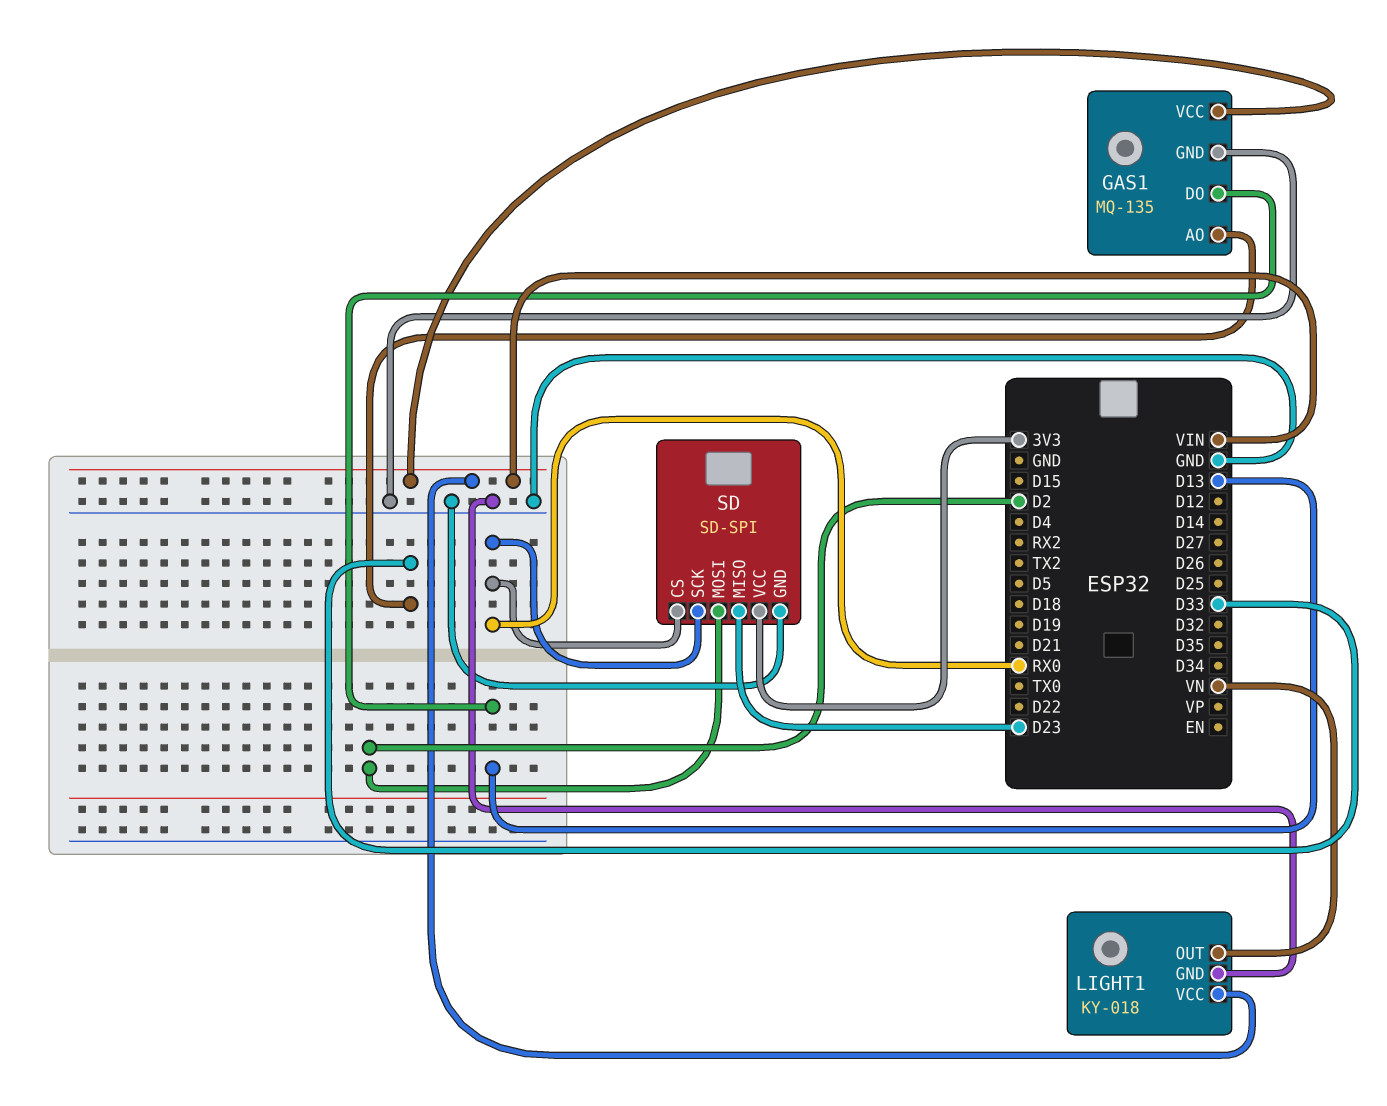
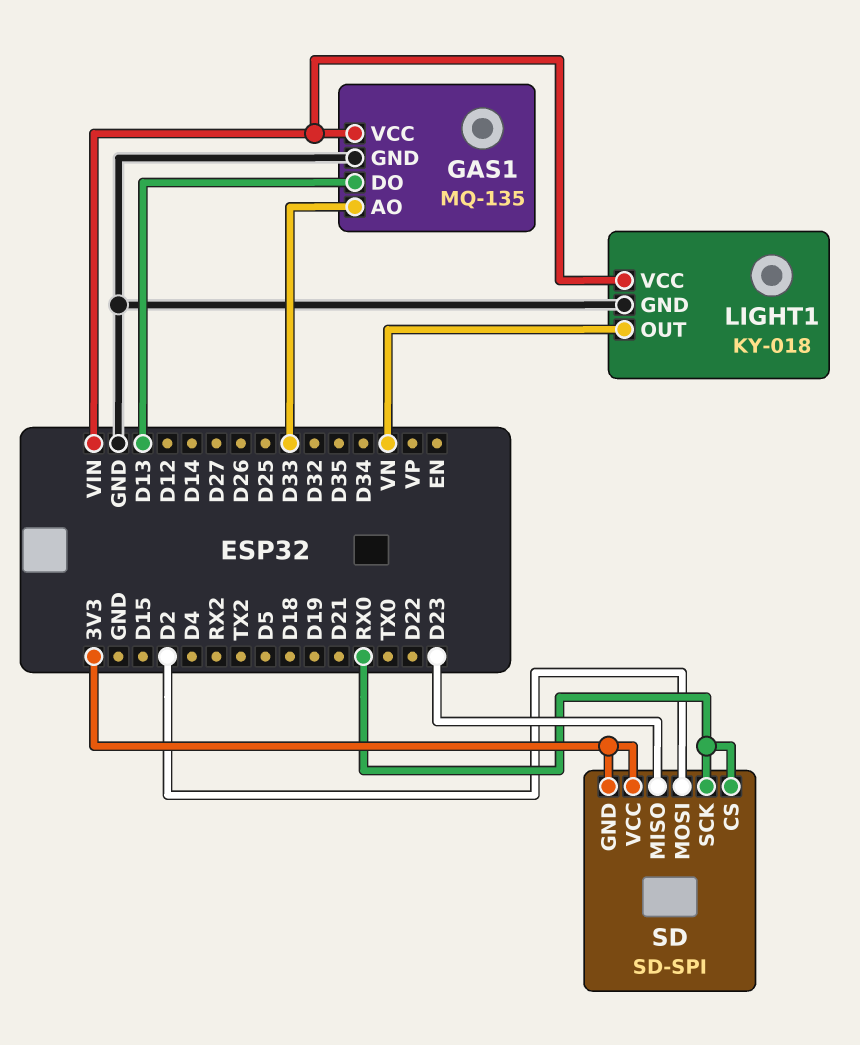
SD pin GND: GND -> 3V3

